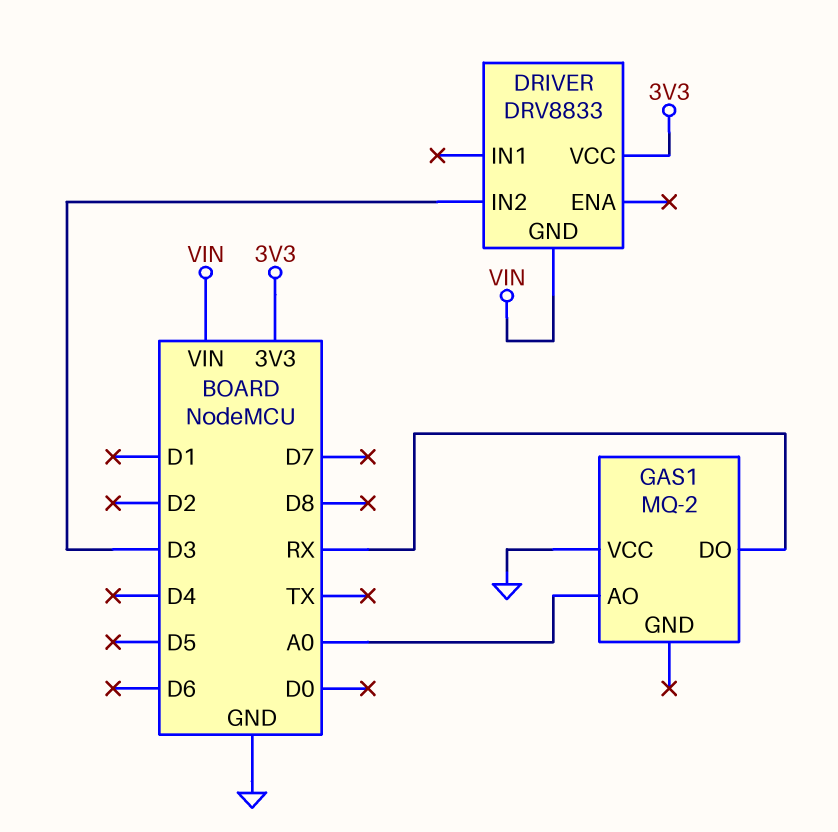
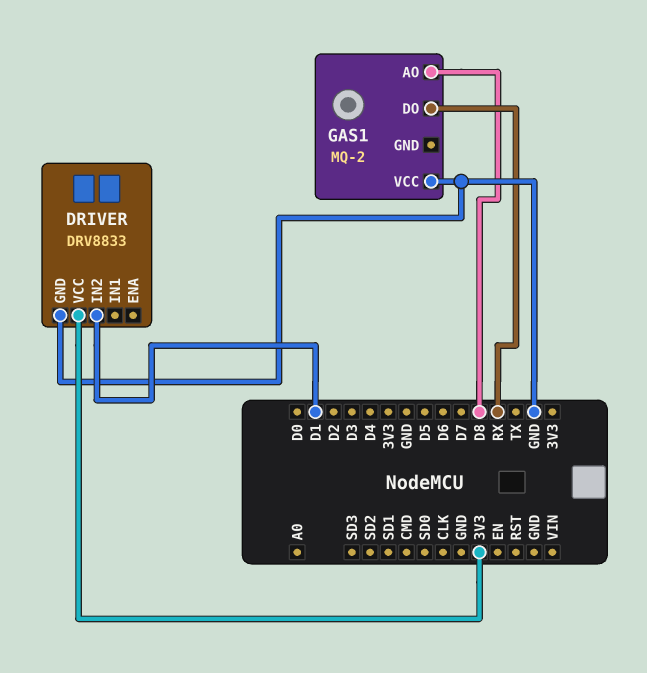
DRIVER pin GND: VIN -> GND
DRIVER pin IN2: D3 -> D1
GAS1 pin AO: A0 -> D8

